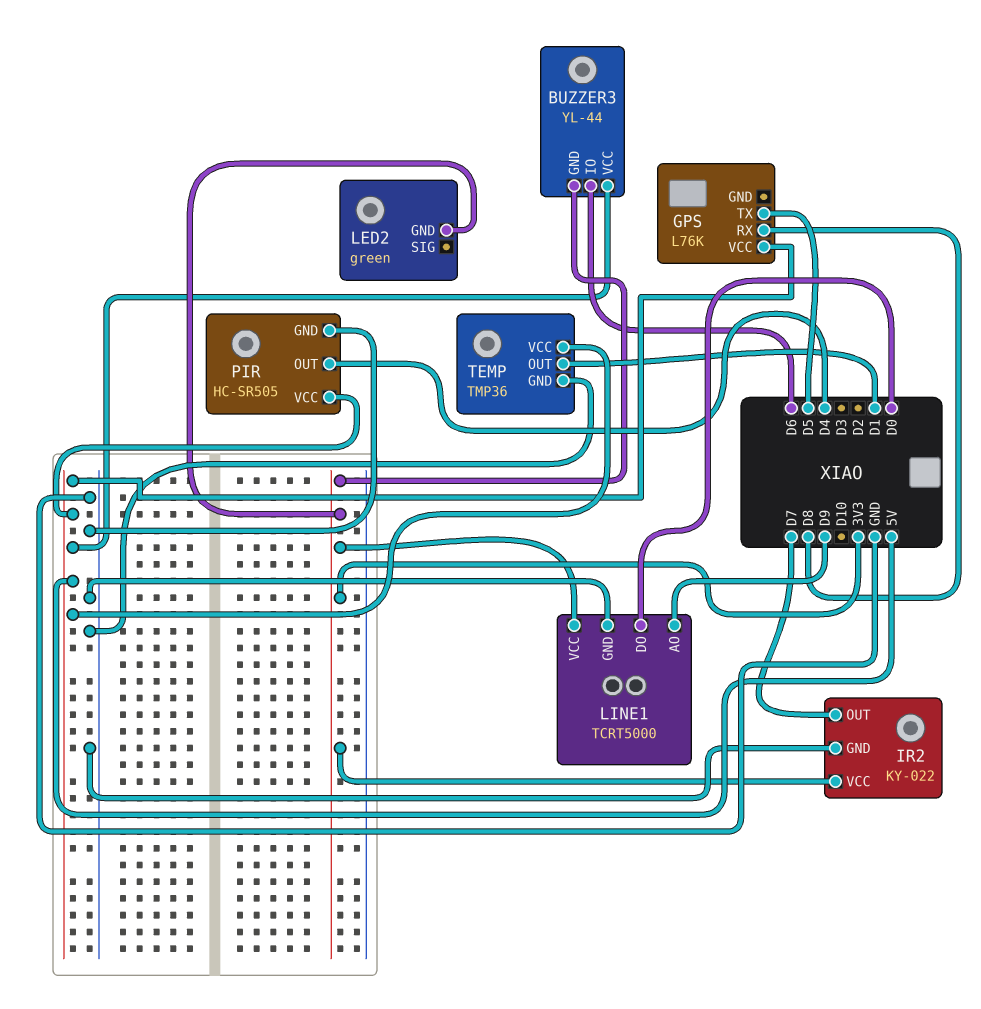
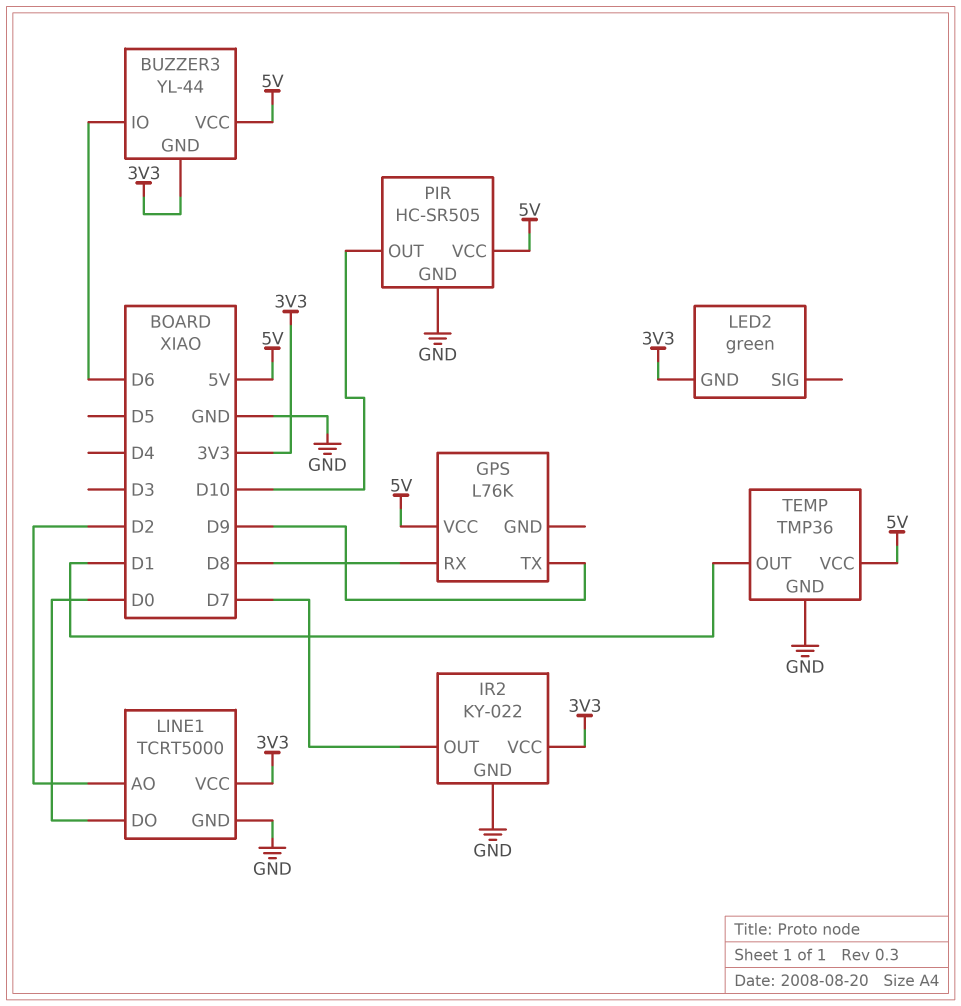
GPS pin TX: D5 -> D9
LINE1 pin AO: D9 -> D2
PIR pin OUT: D4 -> D10

